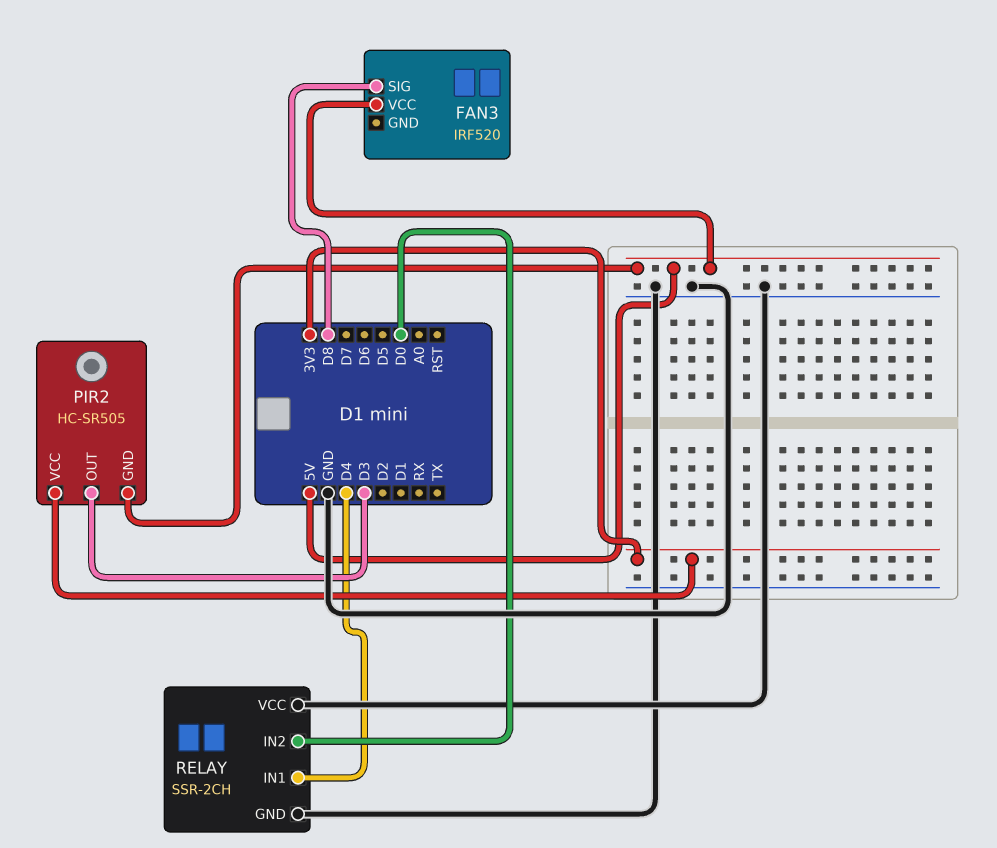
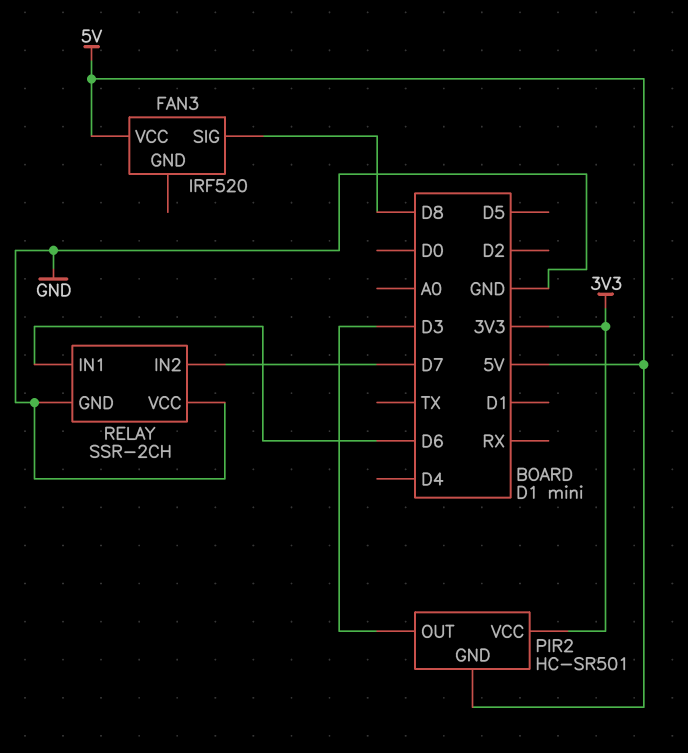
PIR2: HC-SR505 -> HC-SR501
RELAY pin IN1: D4 -> D6
RELAY pin IN2: D0 -> D7

